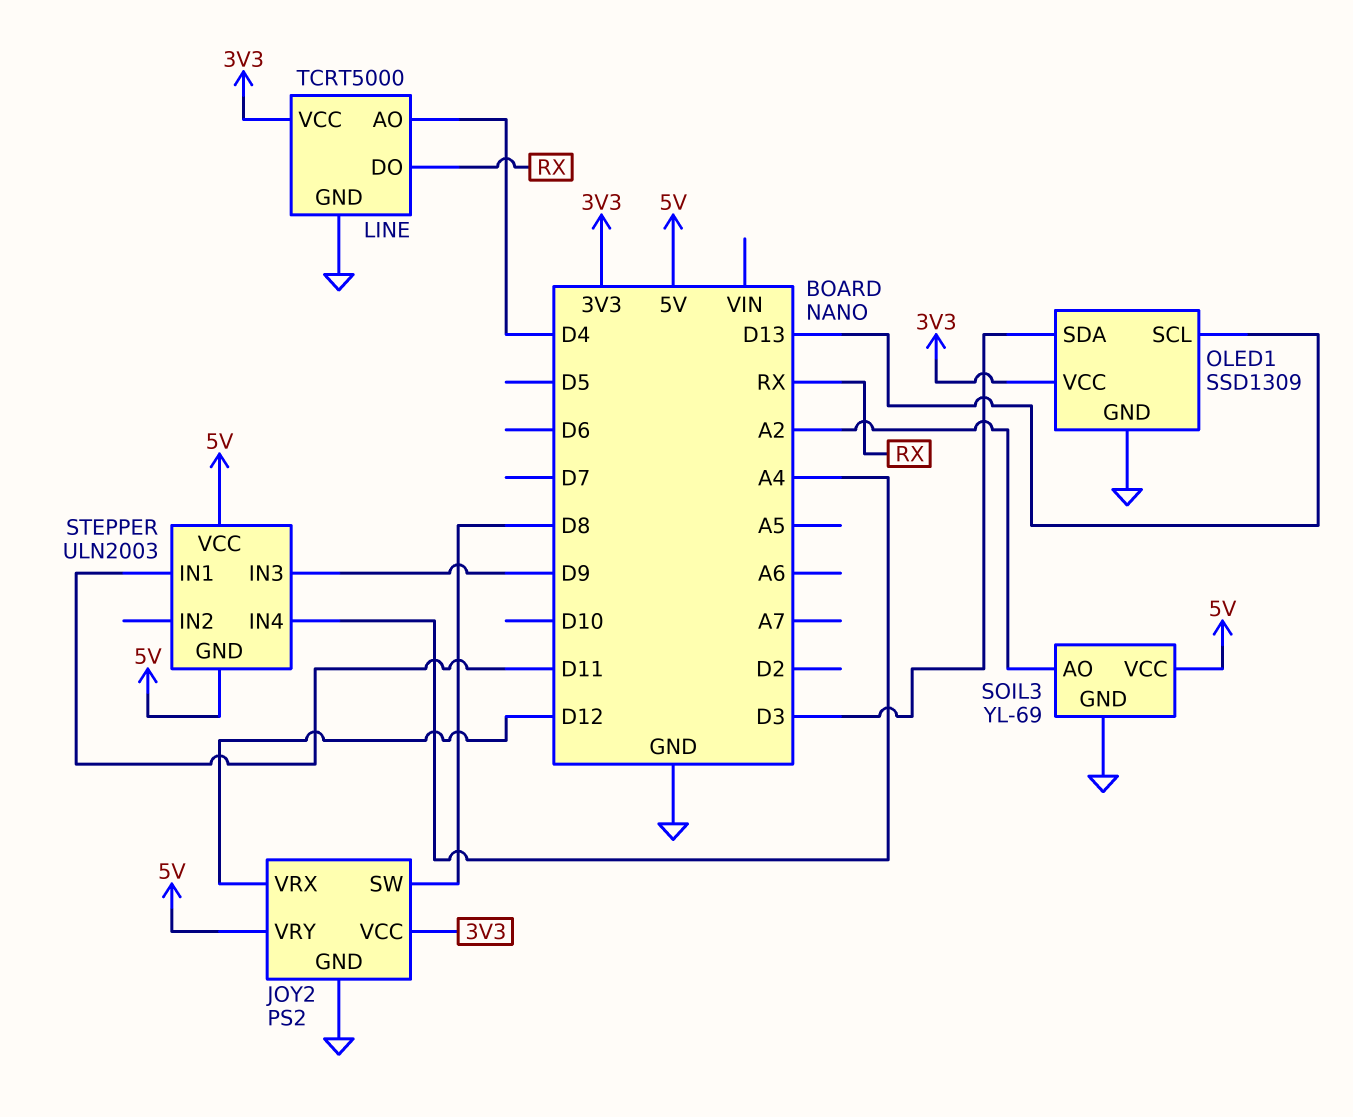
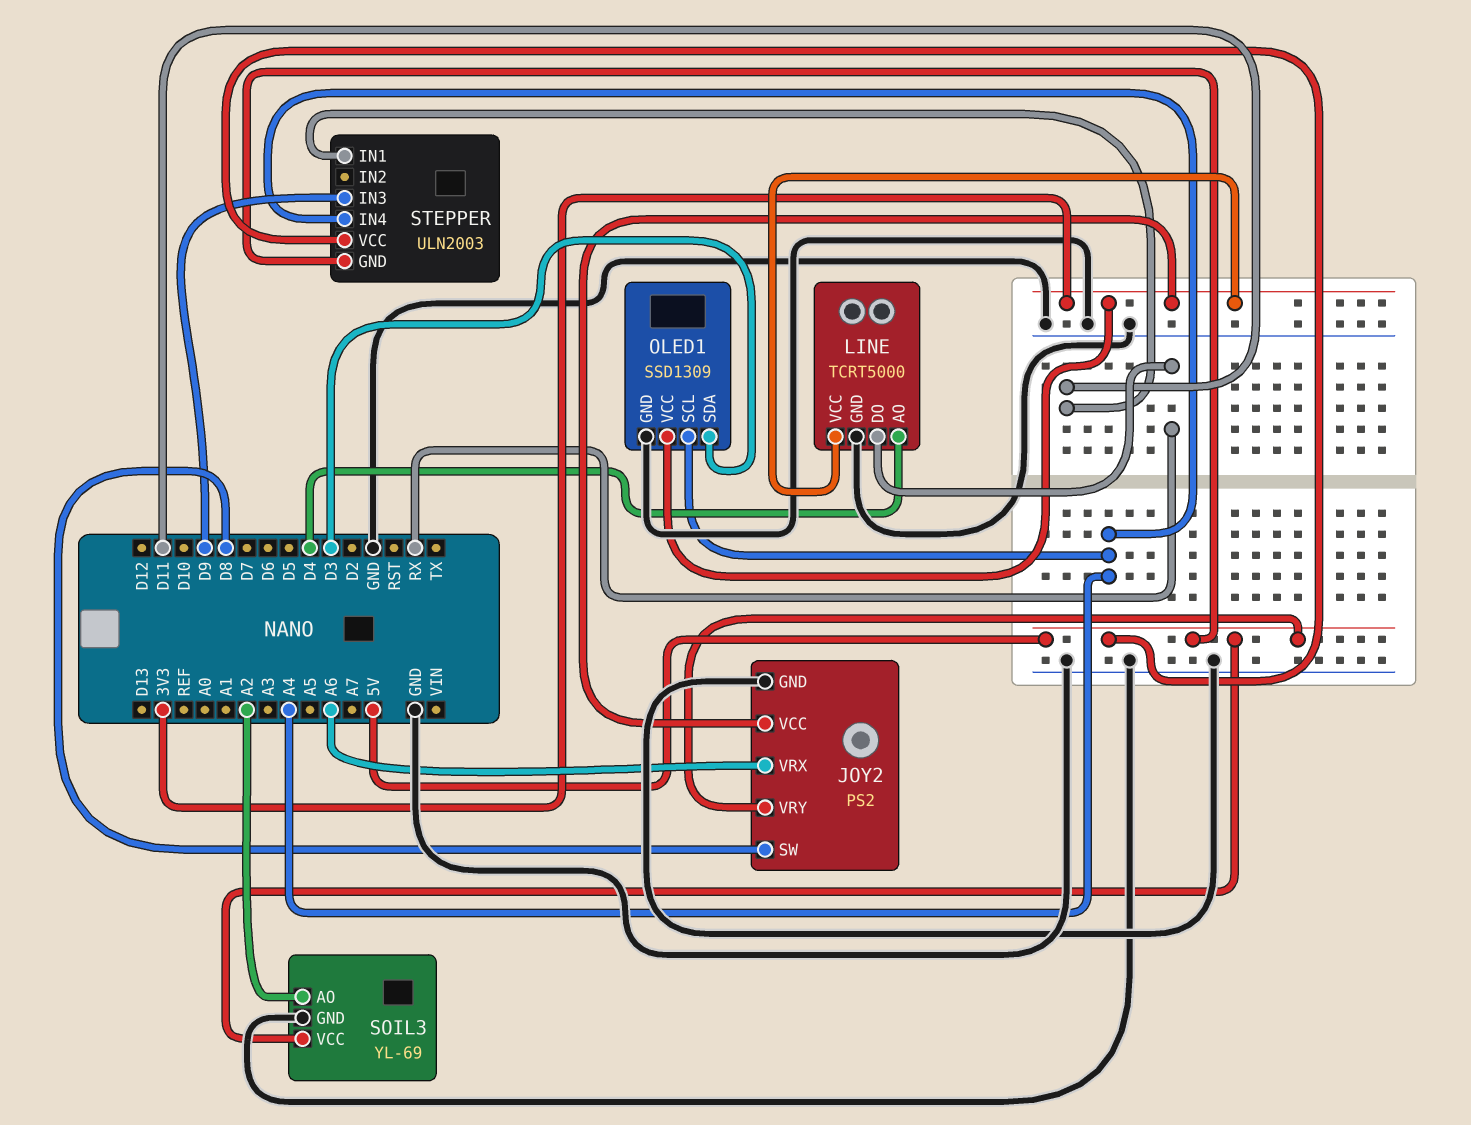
JOY2 pin VRX: D12 -> A6
OLED1 pin SCL: D13 -> A4

